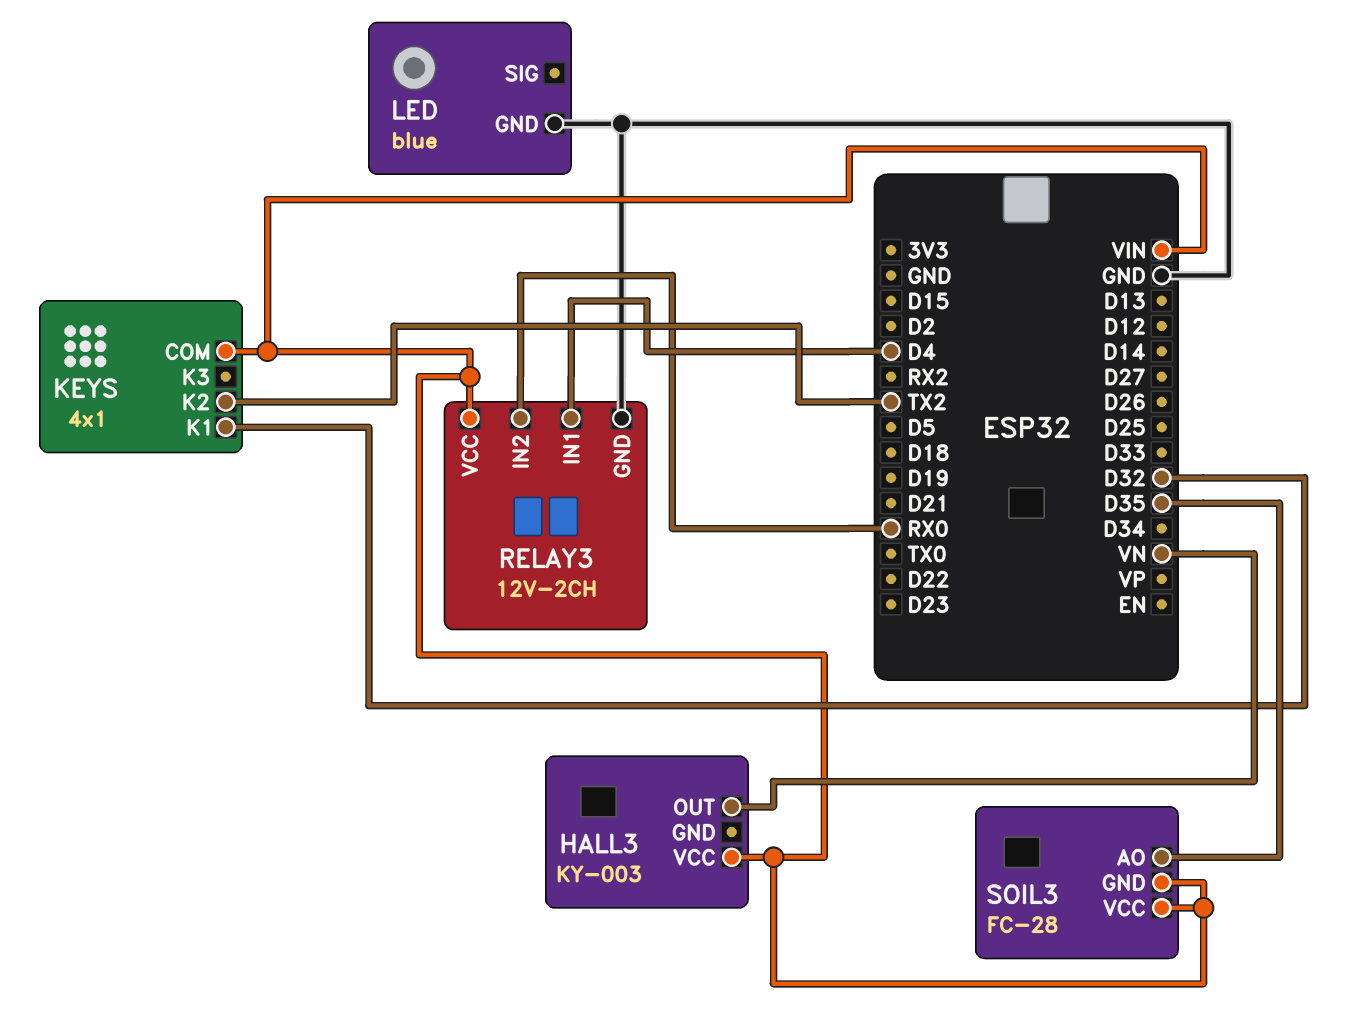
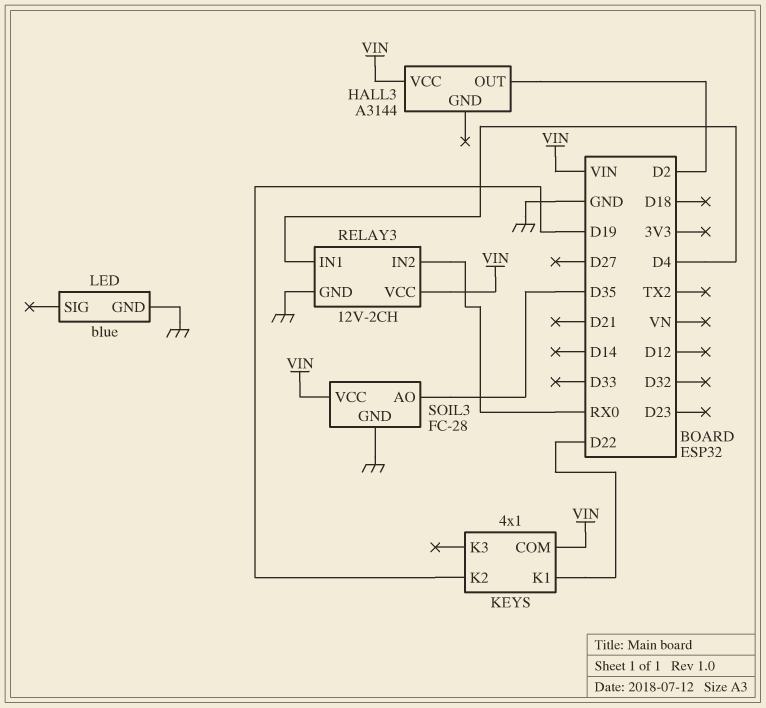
HALL3: KY-003 -> A3144
HALL3 pin OUT: VN -> D2
KEYS pin K1: D32 -> D22
KEYS pin K2: TX2 -> D19
SOIL3 pin GND: VIN -> GND

